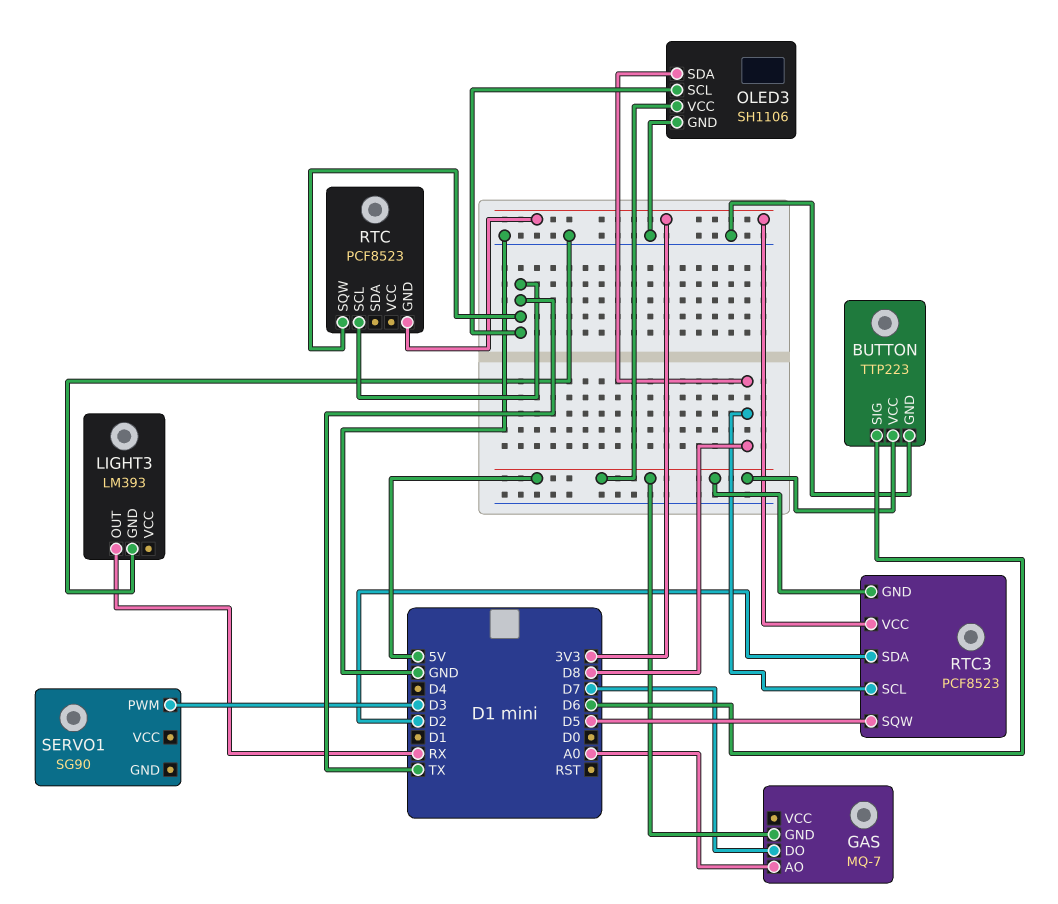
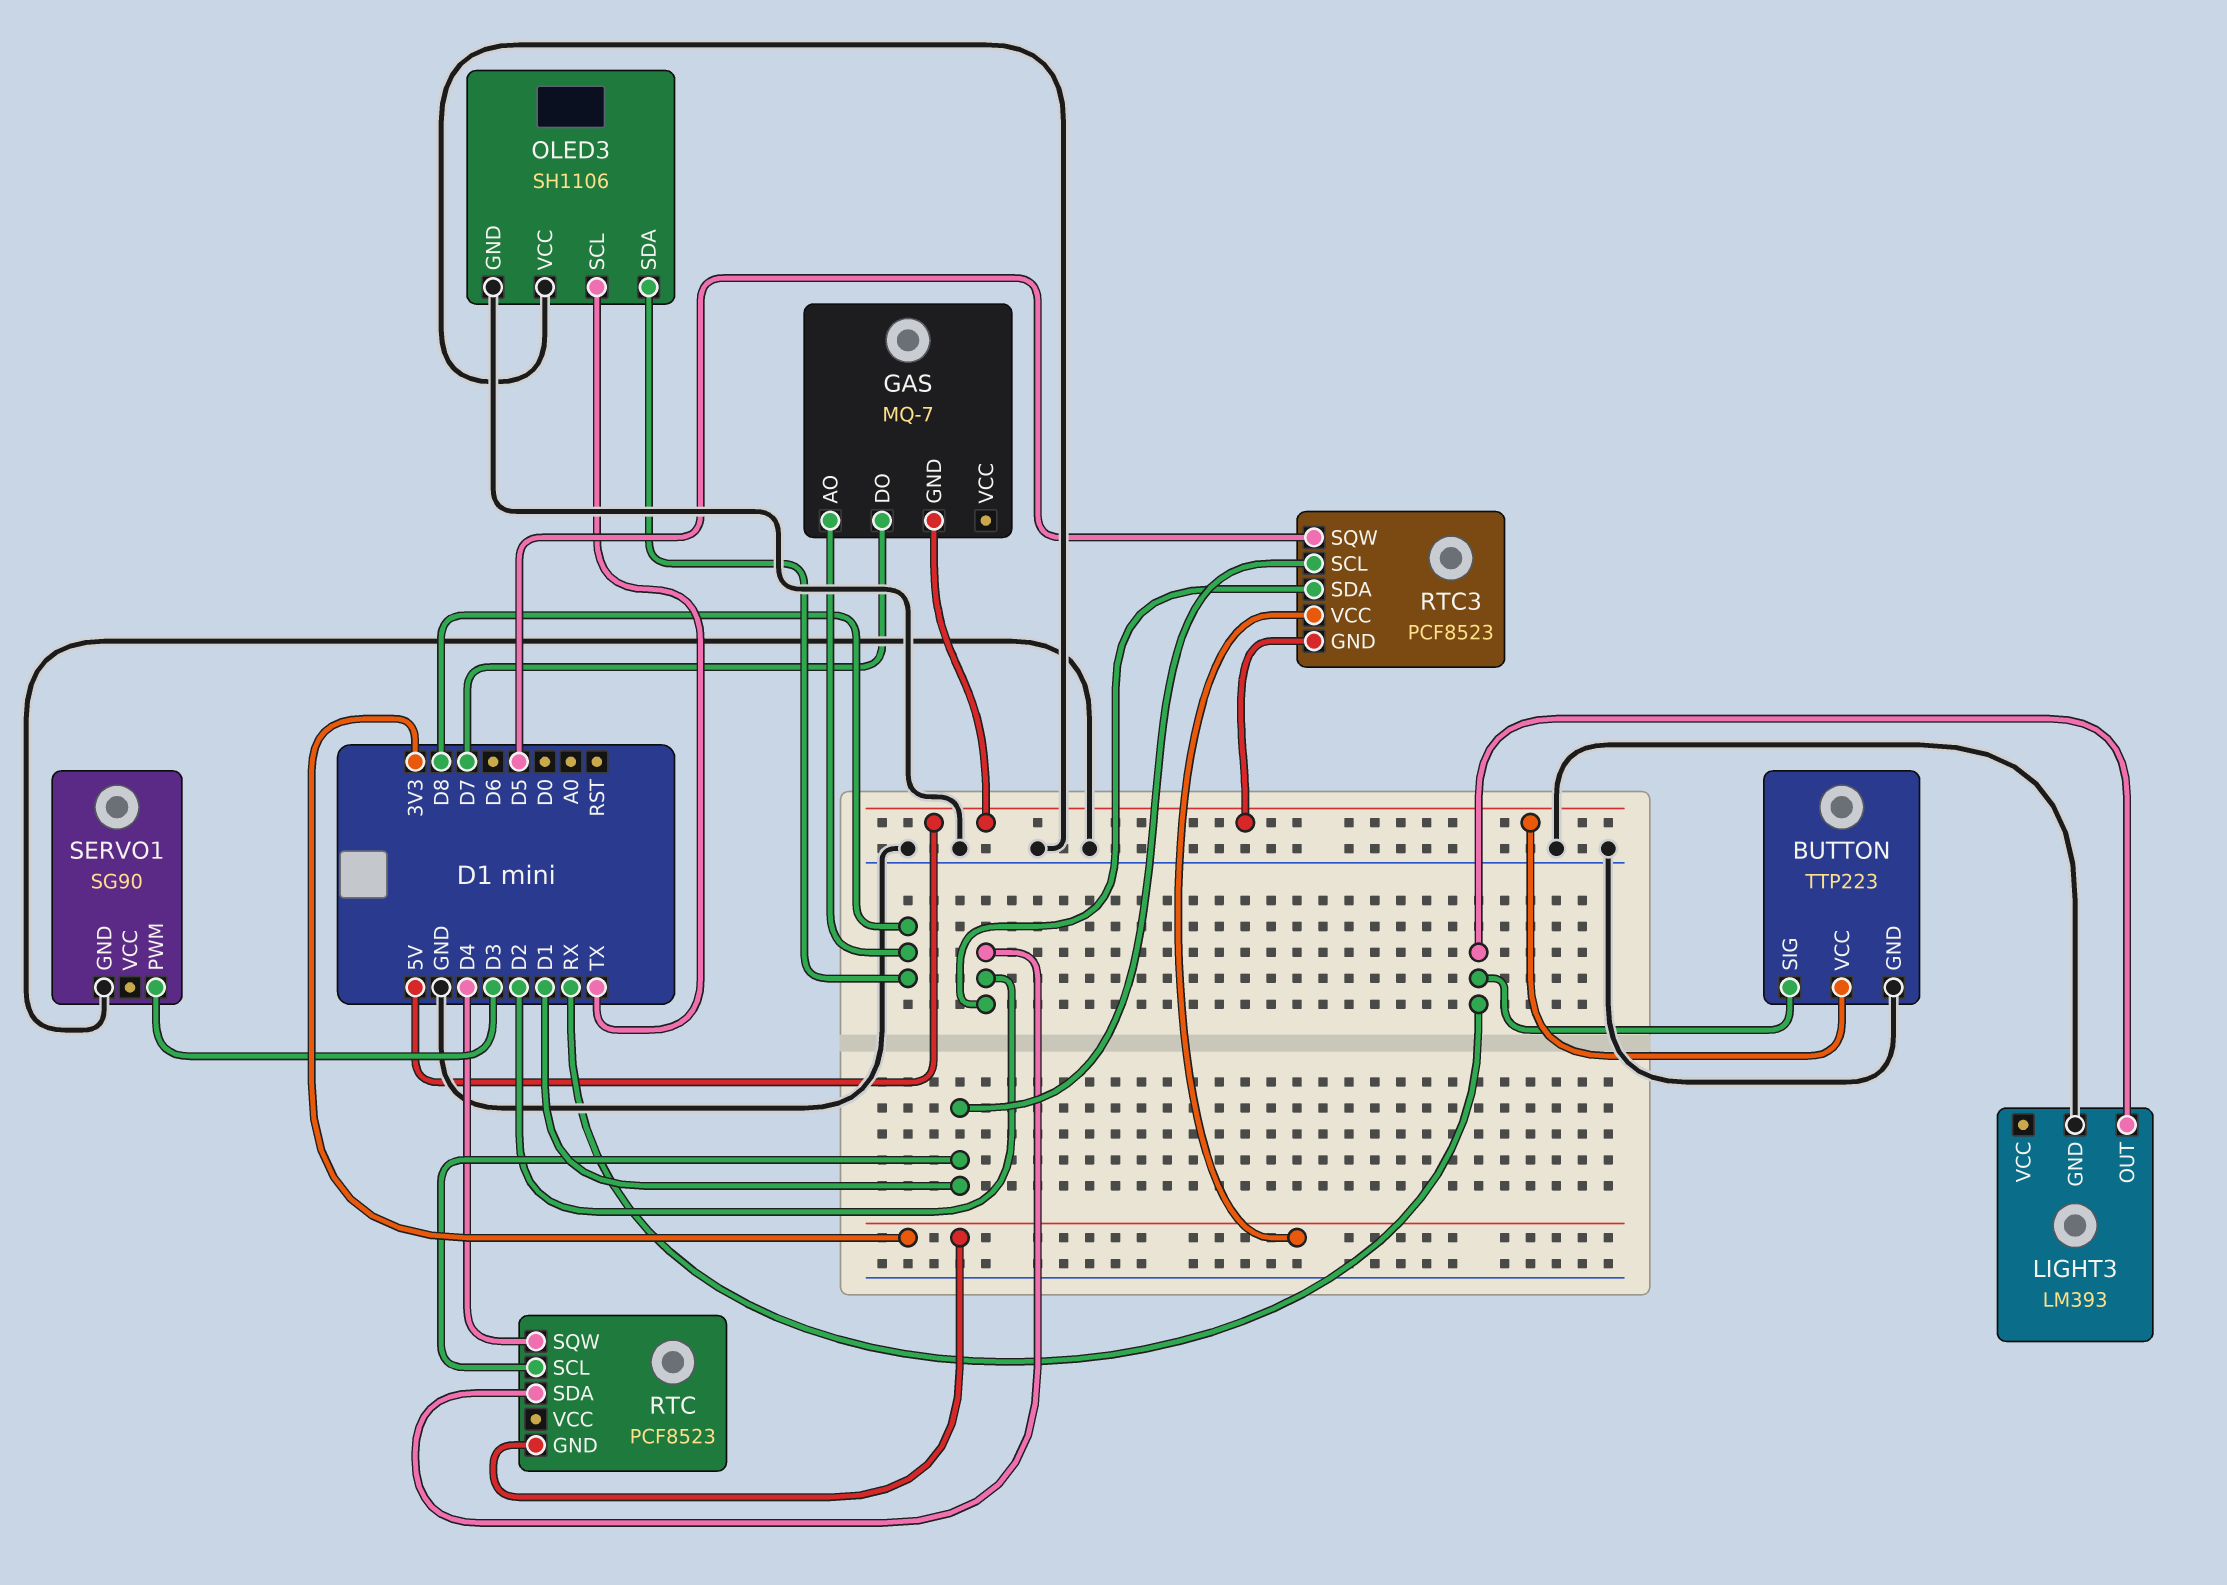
BUTTON pin SIG: D6 -> RX
GAS pin AO: A0 -> D8
OLED3 pin VCC: 5V -> GND
RTC pin SCL: TX -> D1
RTC pin SDA: none -> D2
RTC pin SQW: TX -> D4
RTC3 pin SCL: D8 -> D1
SERVO1 pin GND: none -> GND

